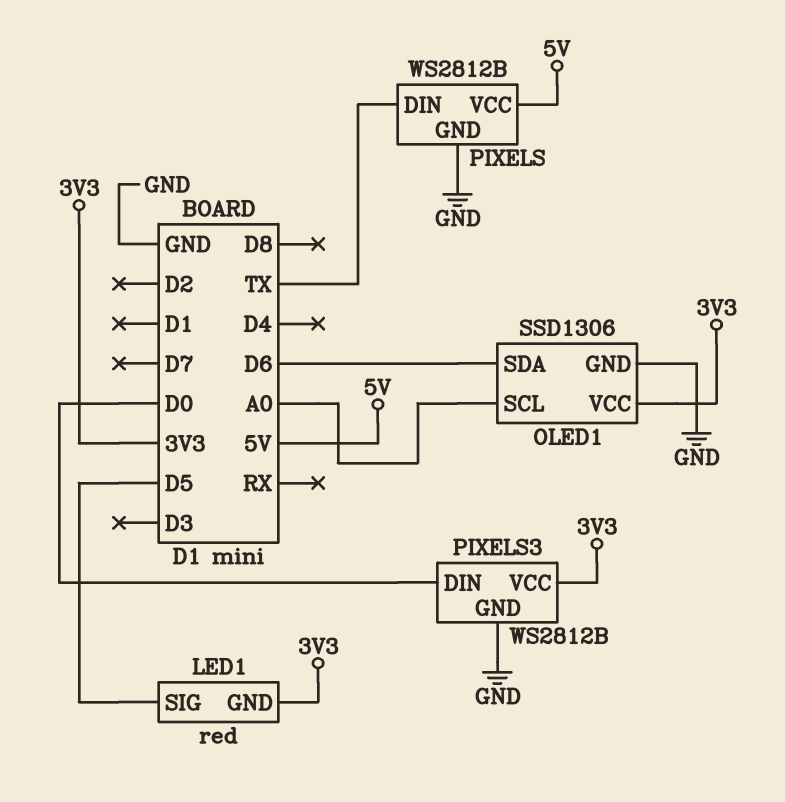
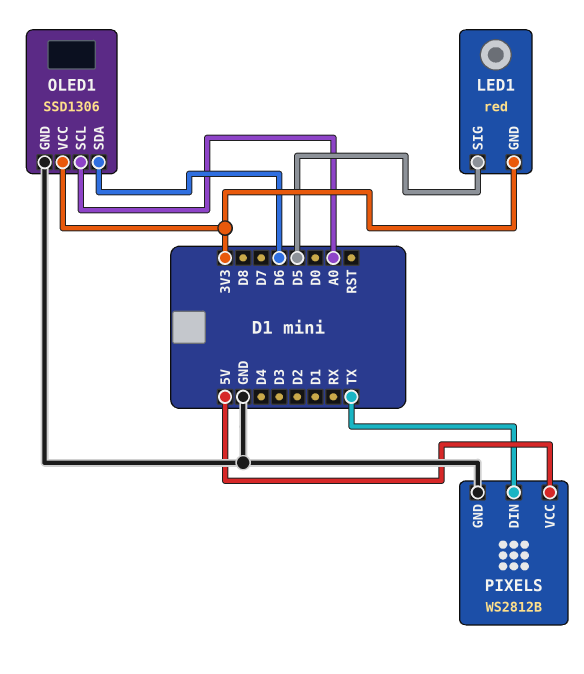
PIXELS3: WS2812B -> none
PIXELS3 pin DIN: D0 -> none
PIXELS3 pin GND: GND -> none
PIXELS3 pin VCC: 3V3 -> none

